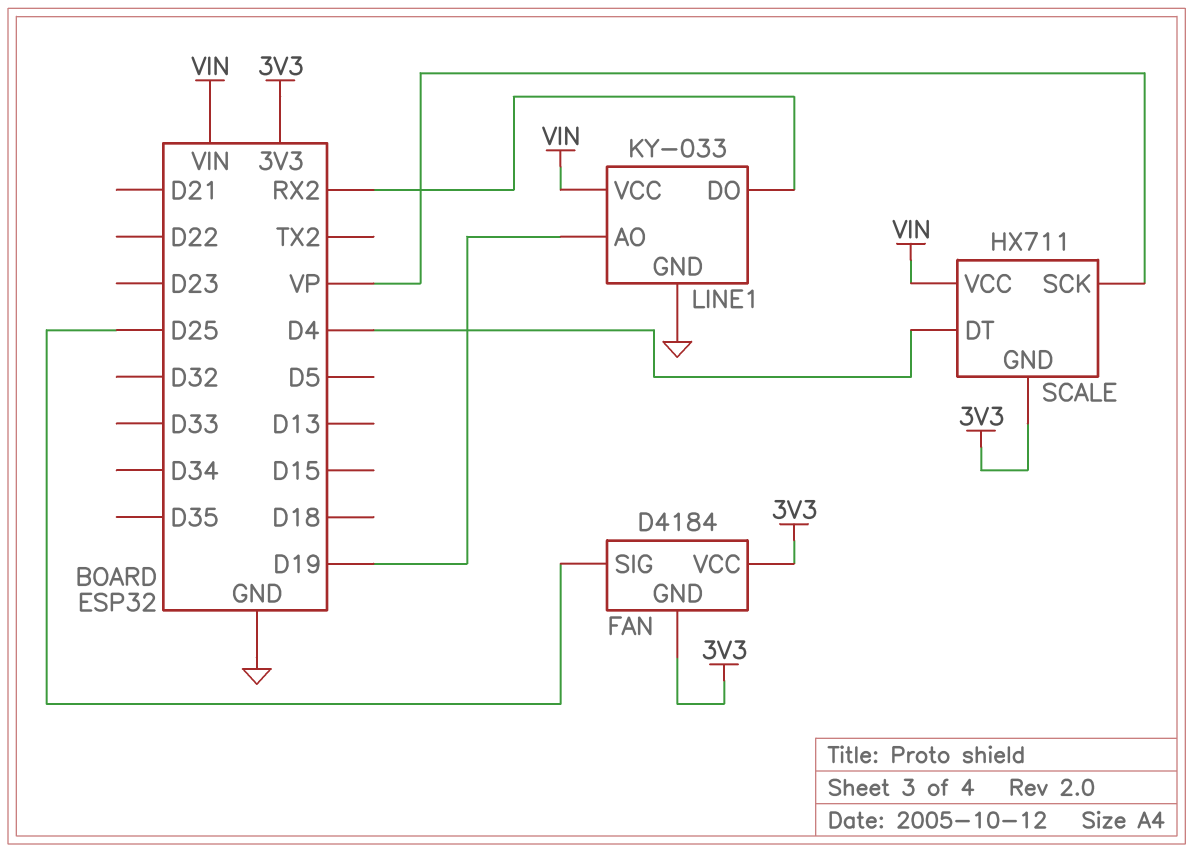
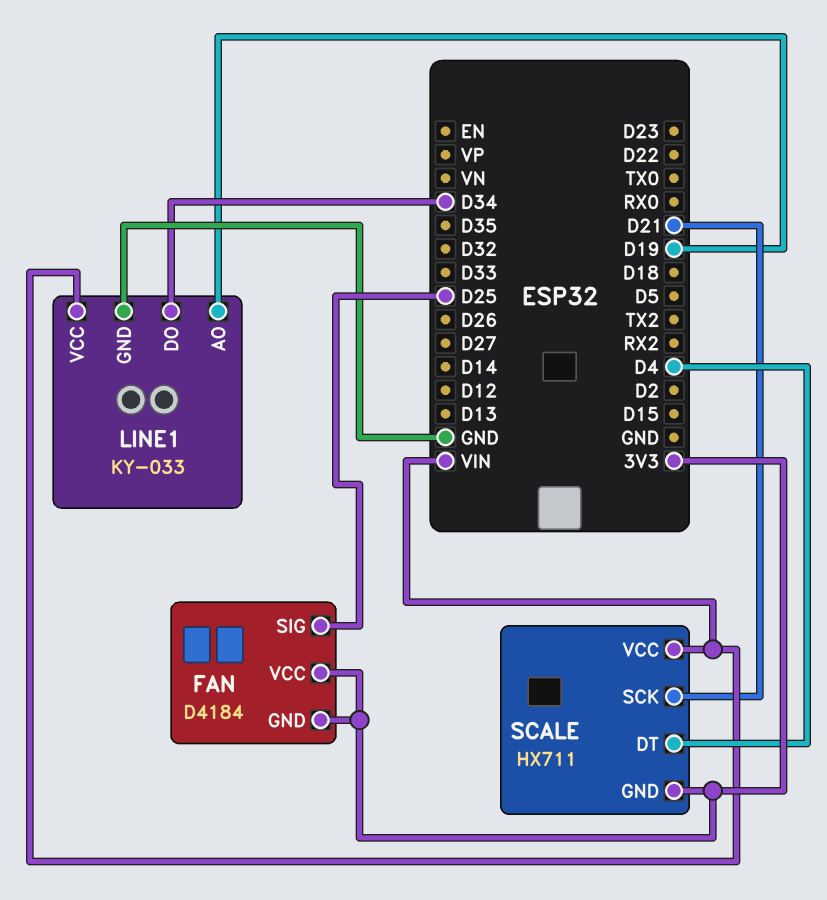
LINE1 pin DO: RX2 -> D34
SCALE pin SCK: VP -> D21

